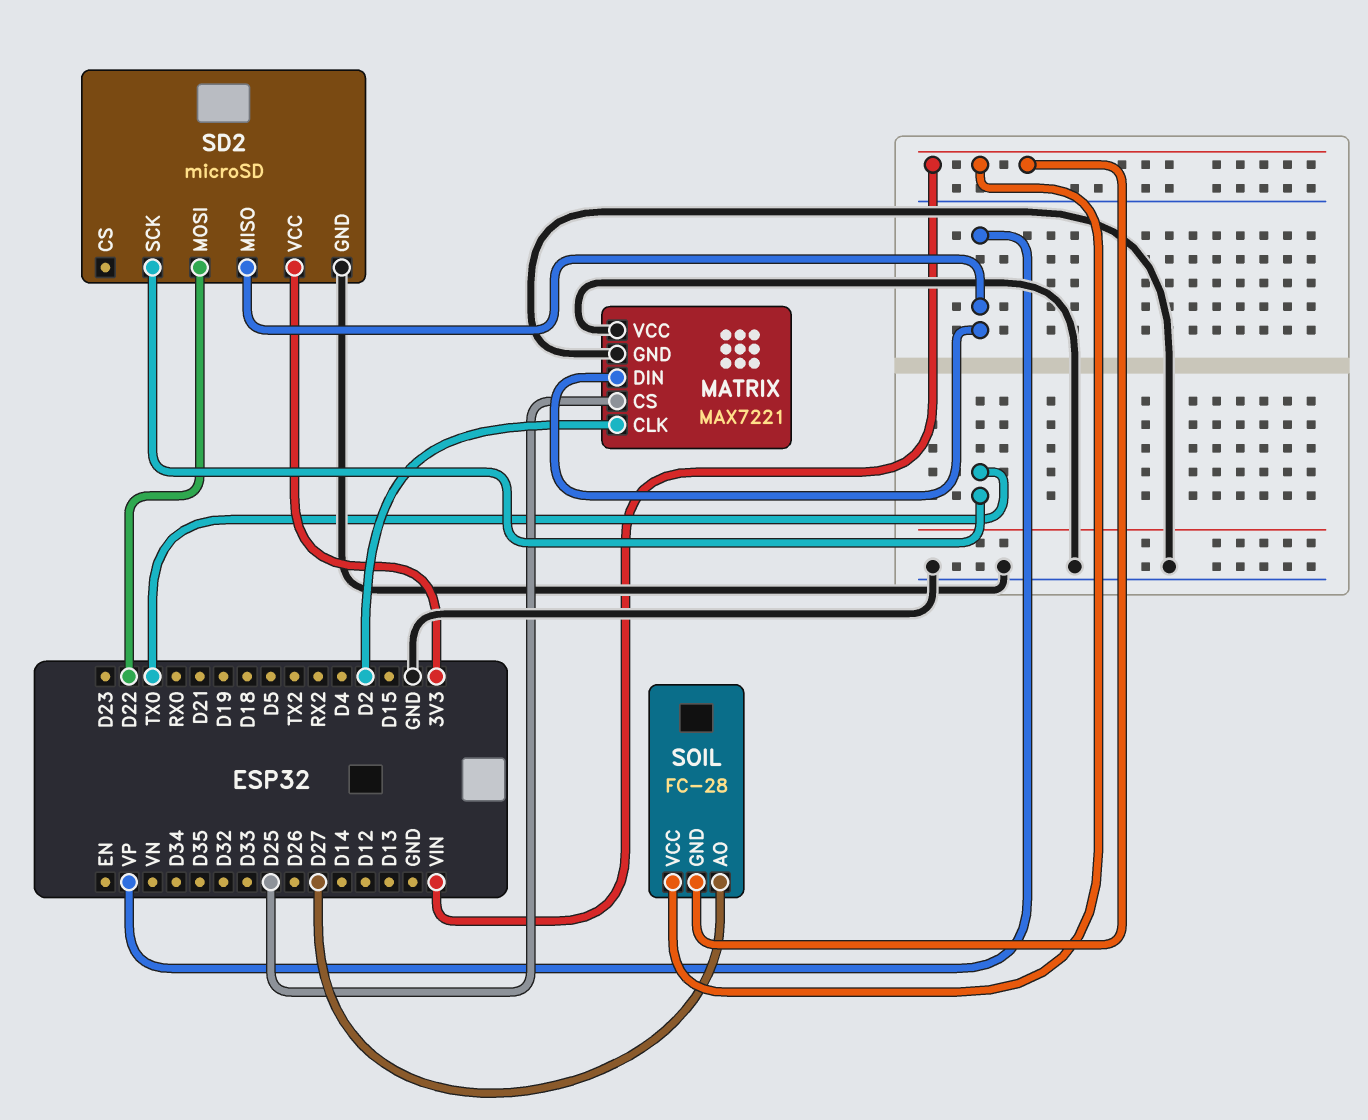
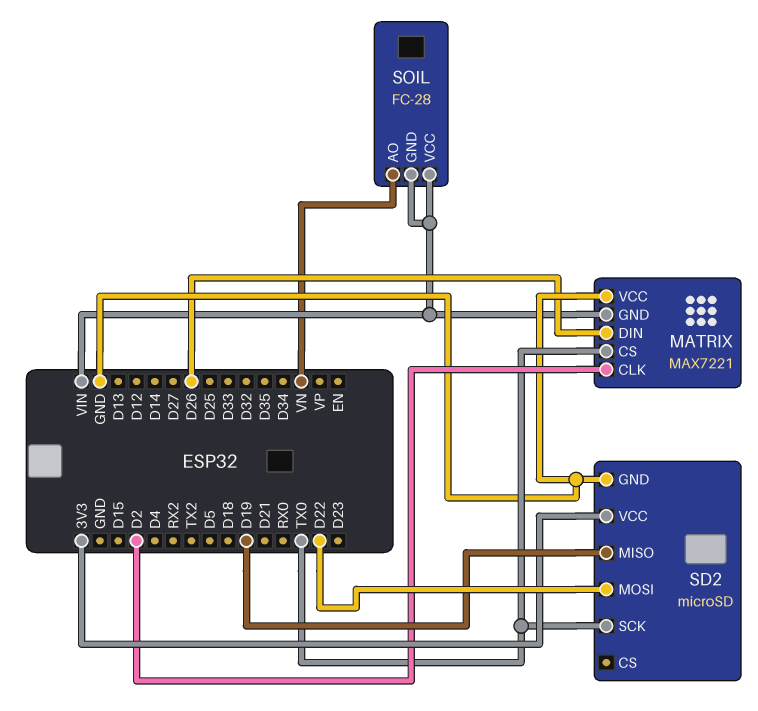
MATRIX pin CS: D25 -> TX0
MATRIX pin DIN: VP -> D26
MATRIX pin GND: GND -> VIN
SD2 pin MISO: VP -> D19
SOIL pin AO: D27 -> VN

